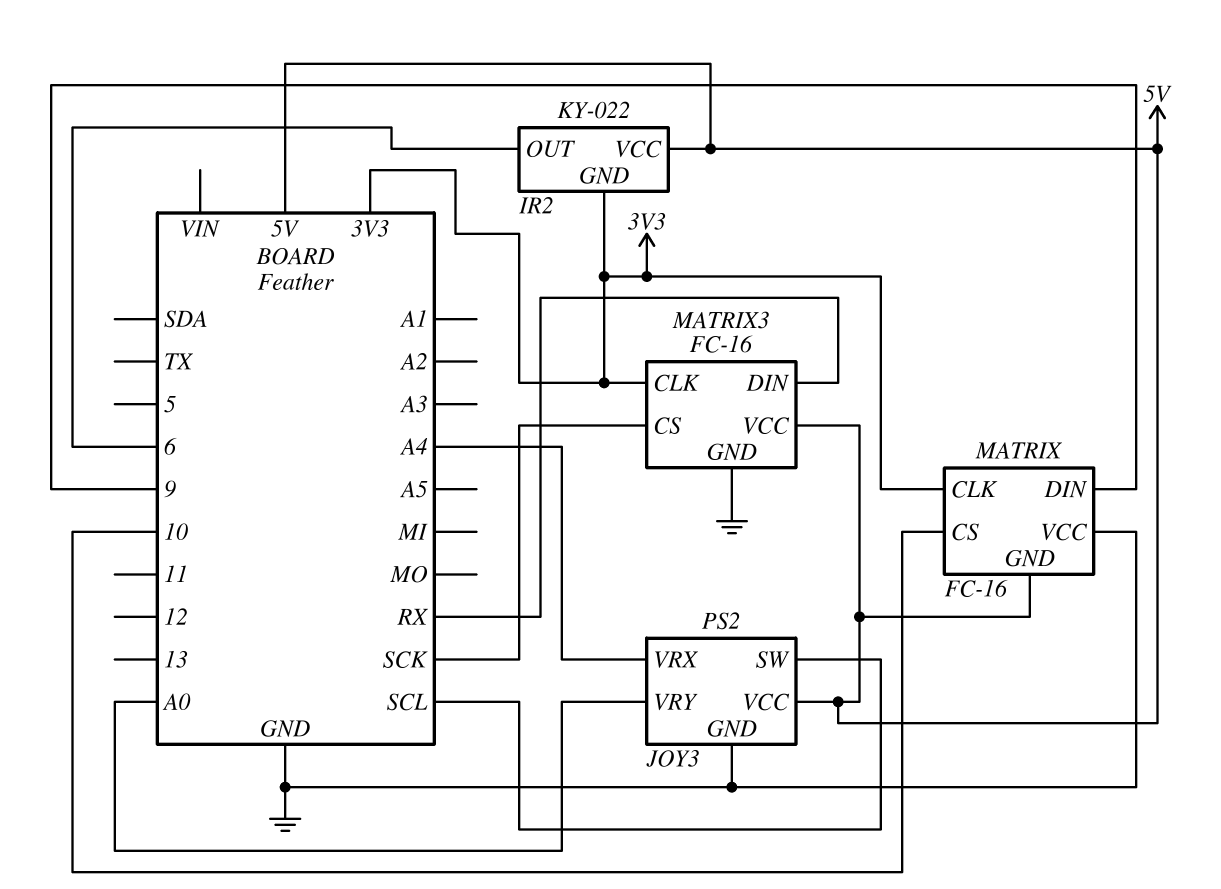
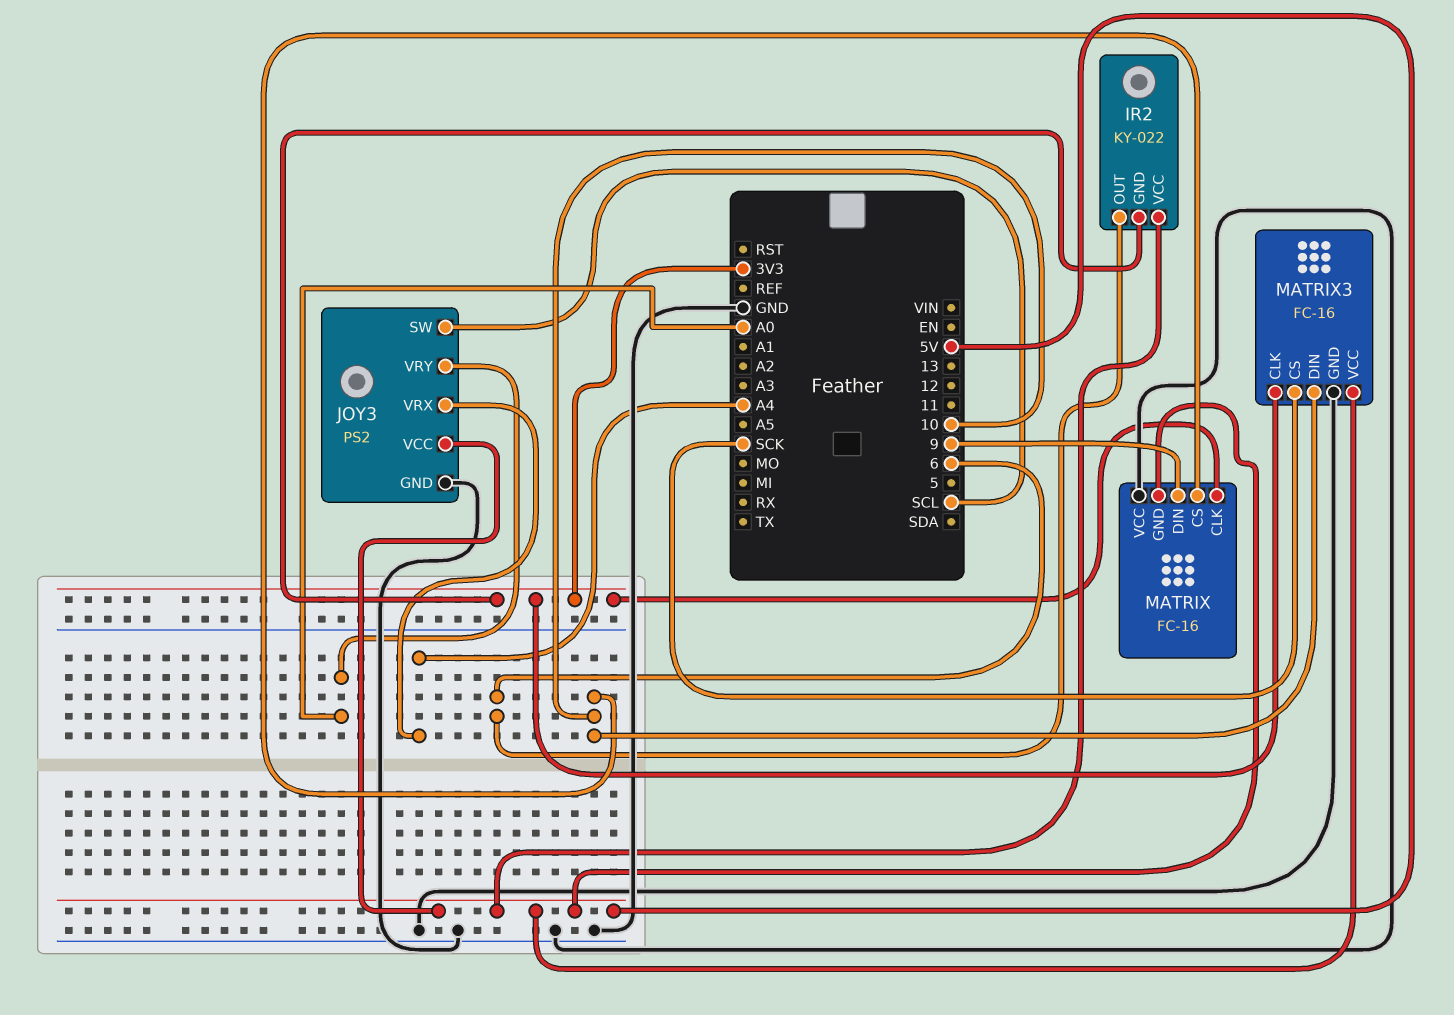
MATRIX3 pin DIN: RX -> 10

